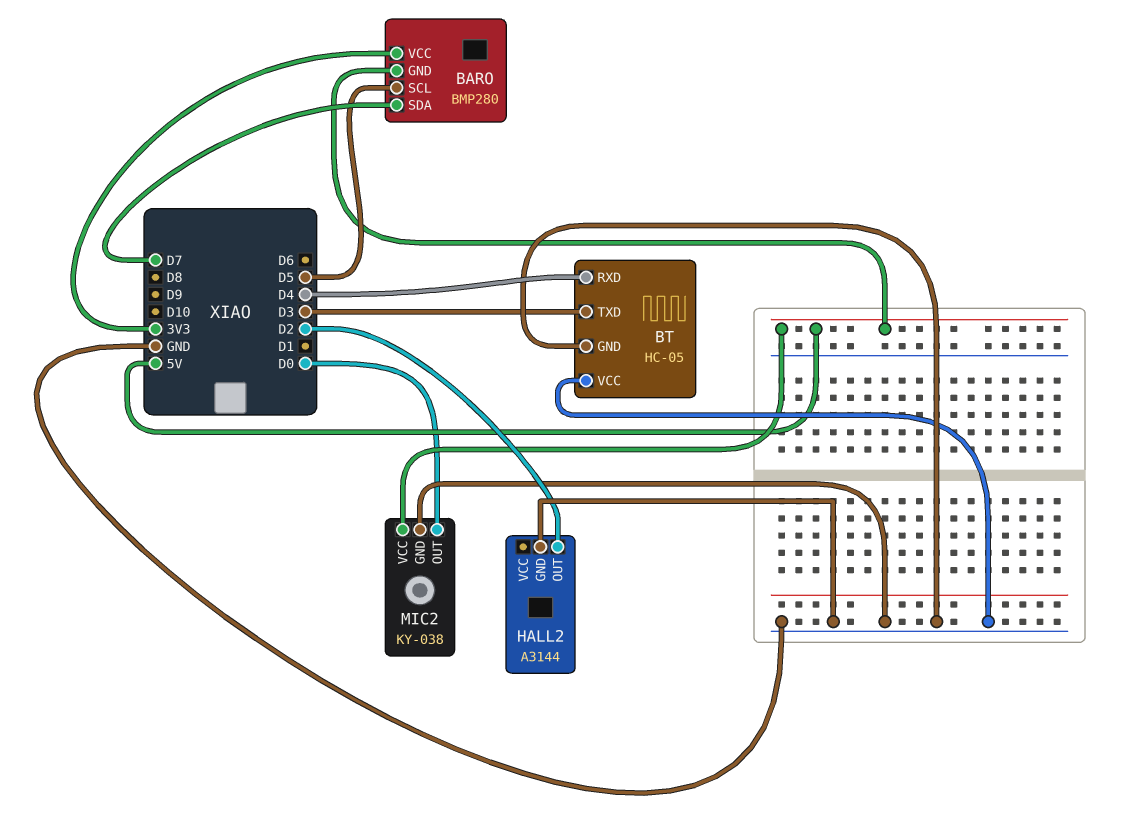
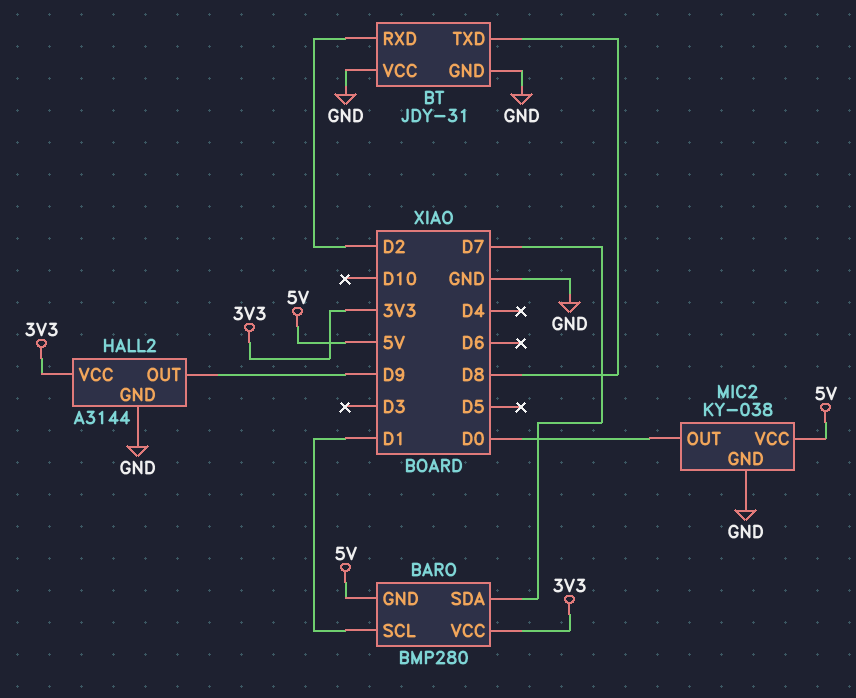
BARO pin SCL: D5 -> D1
BT: HC-05 -> JDY-31
BT pin RXD: D4 -> D2
BT pin TXD: D3 -> D8
HALL2 pin OUT: D2 -> D9
HALL2 pin VCC: none -> 3V3

